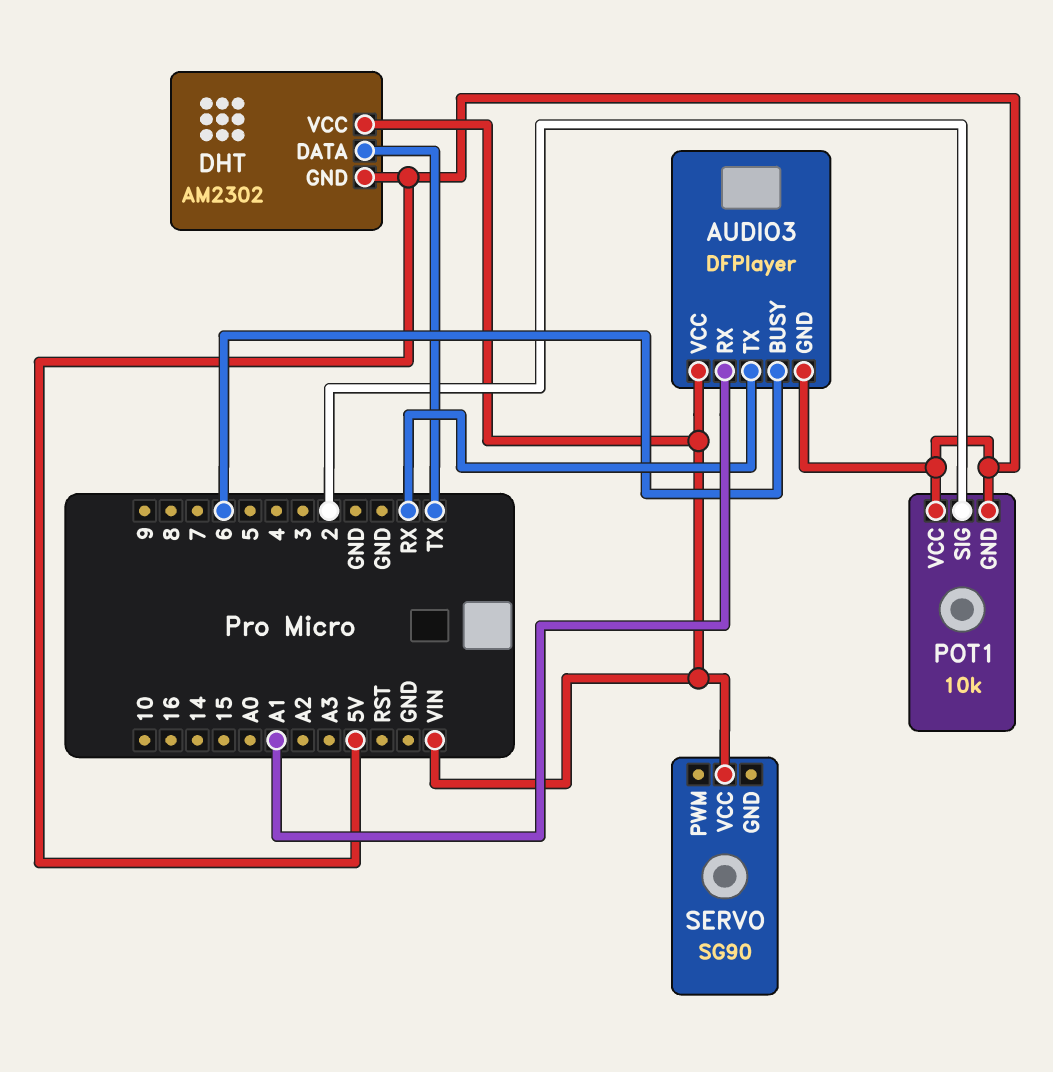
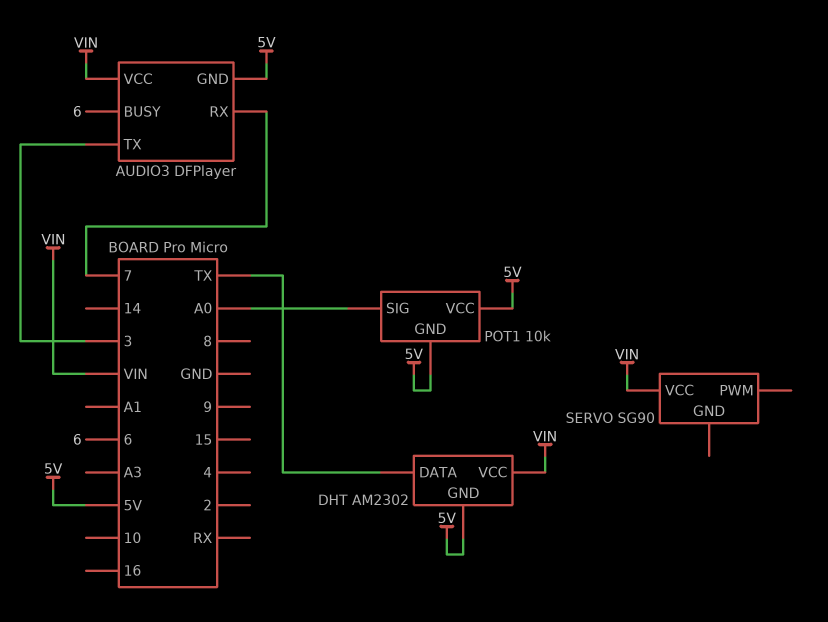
AUDIO3 pin RX: A1 -> 7
AUDIO3 pin TX: RX -> 3
POT1 pin SIG: 2 -> A0

